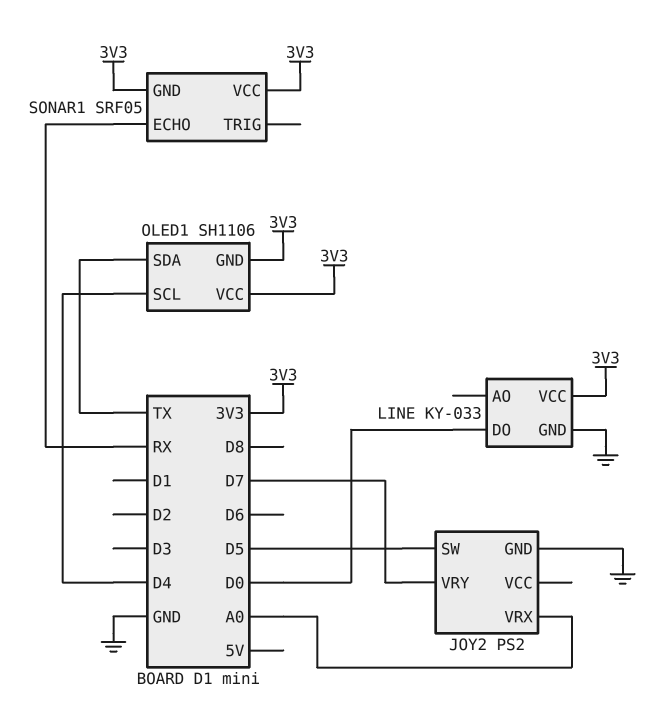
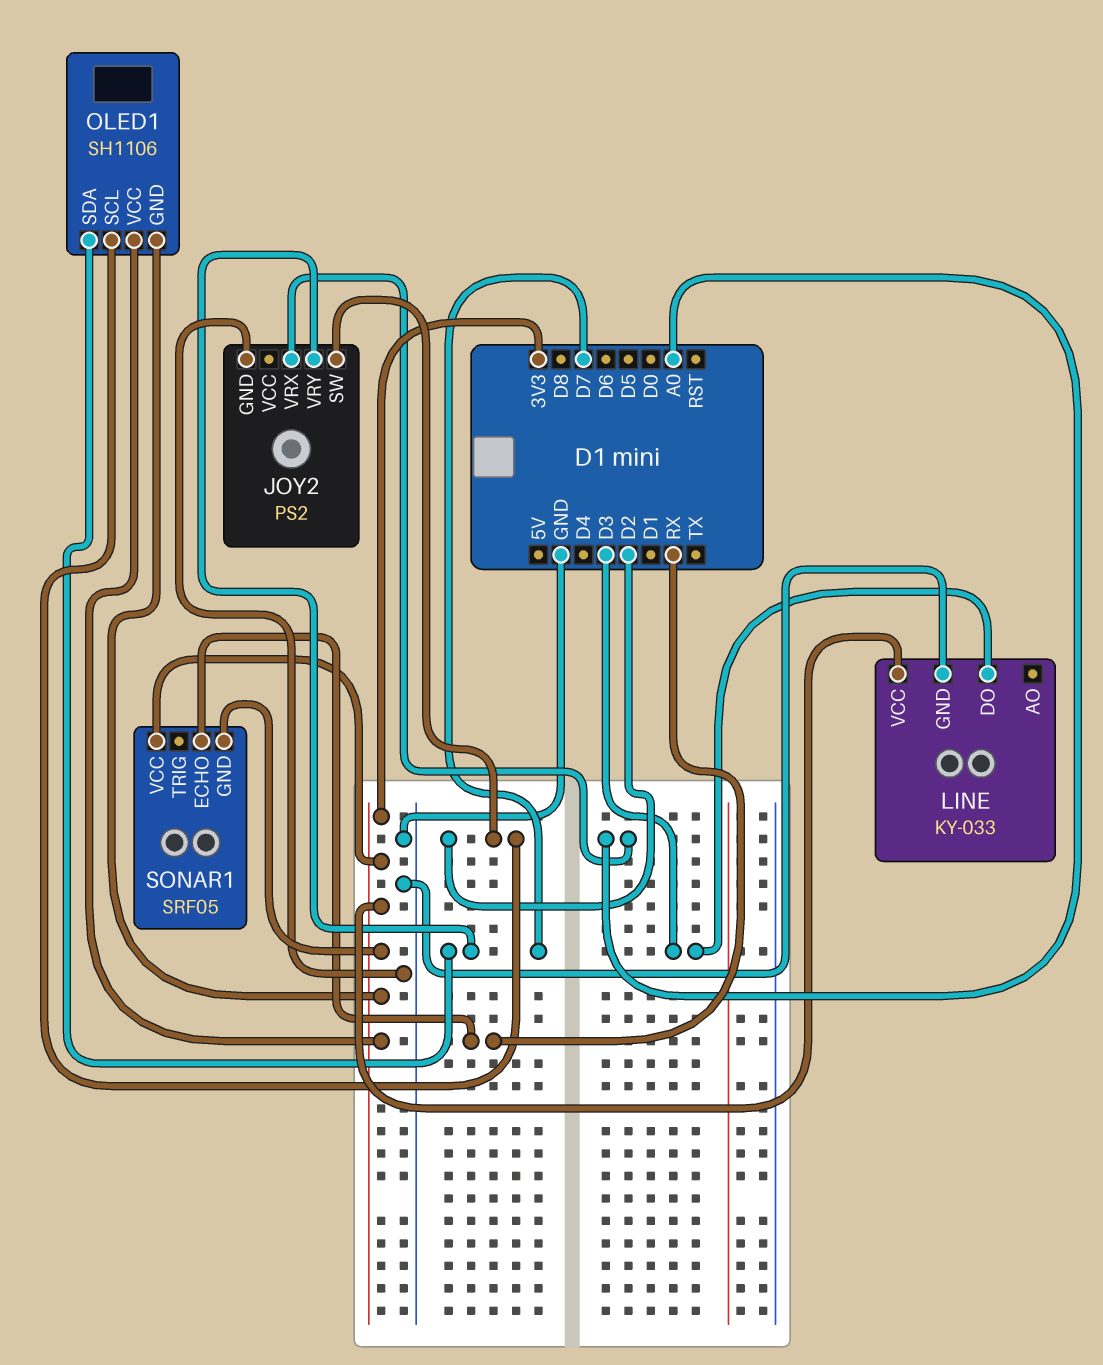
JOY2 pin SW: D5 -> D2
LINE pin DO: D0 -> D3
OLED1 pin SCL: D4 -> D2
OLED1 pin SDA: TX -> D7

